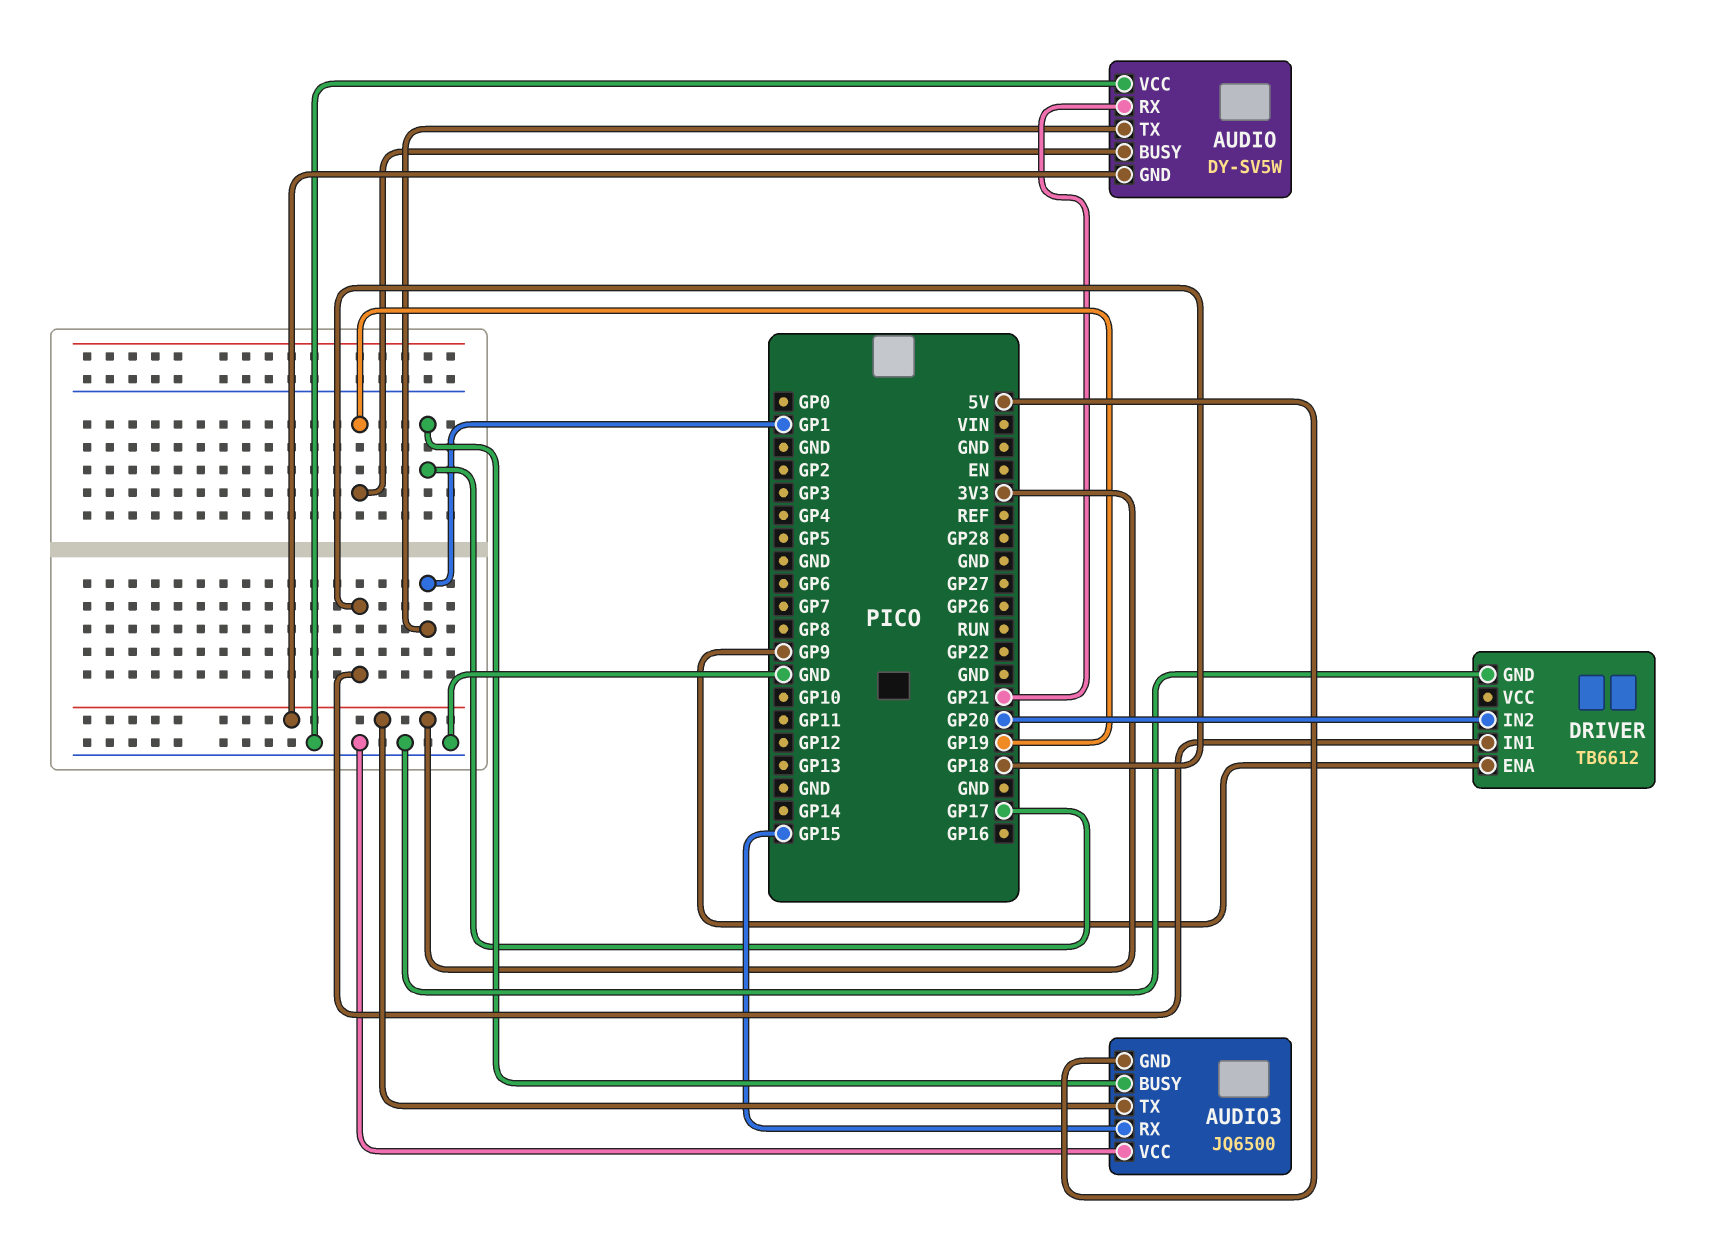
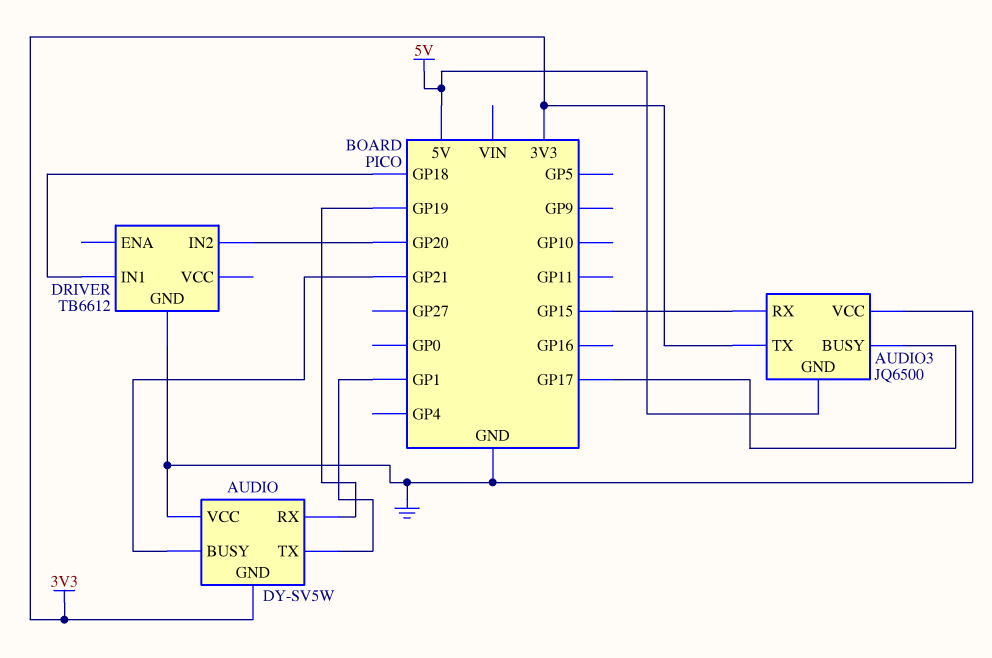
AUDIO pin BUSY: GP19 -> GP21
AUDIO pin RX: GP21 -> GP19
DRIVER pin ENA: GP9 -> none

